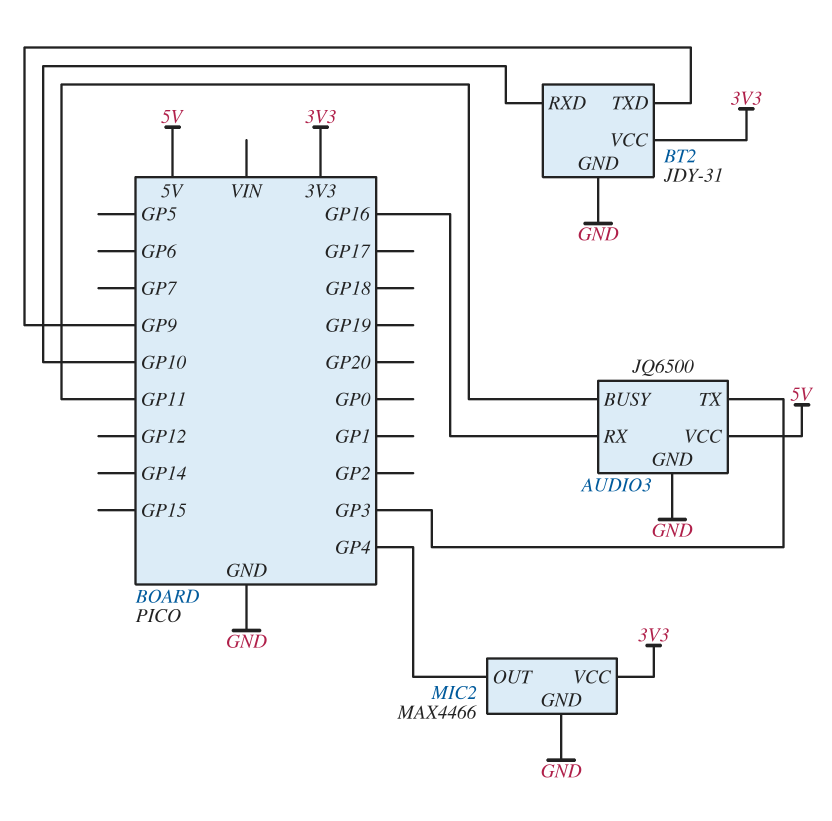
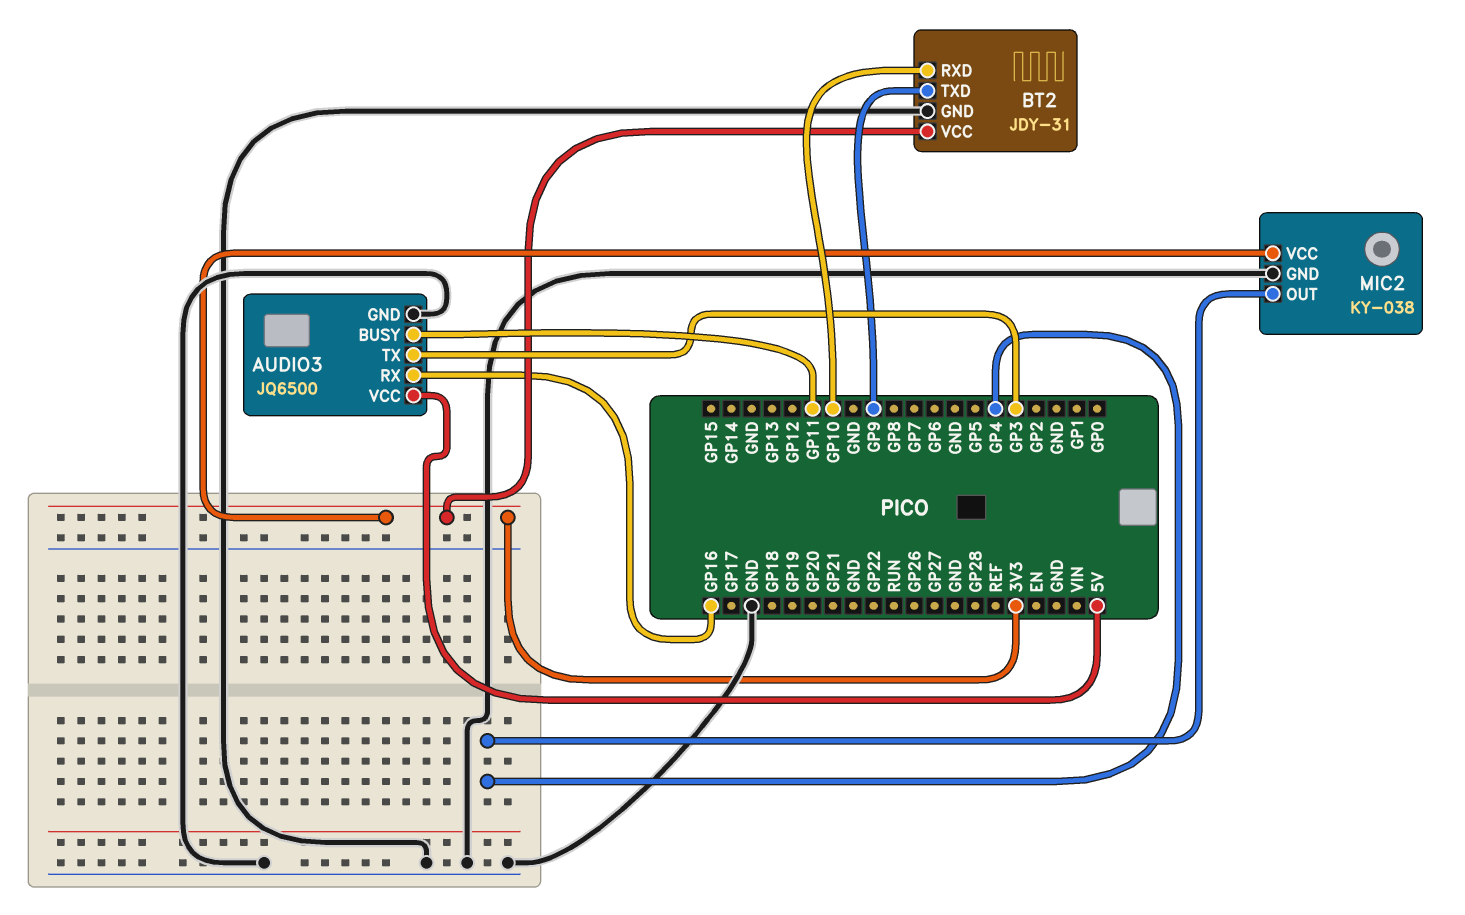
MIC2: MAX4466 -> KY-038

